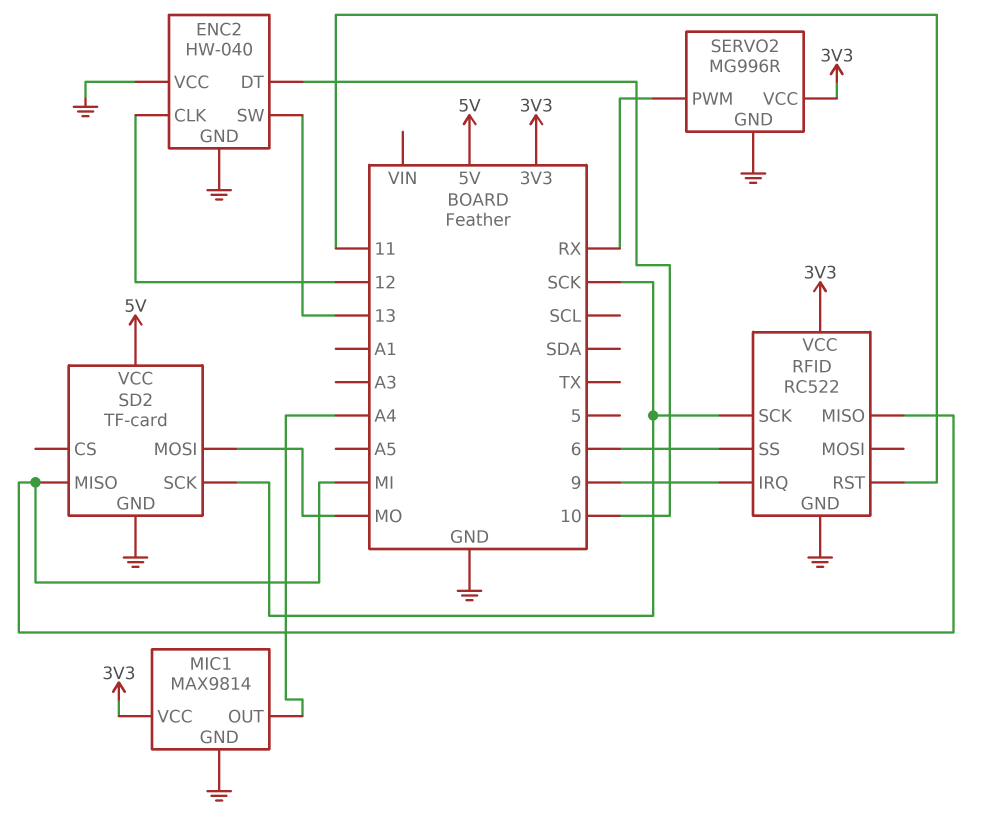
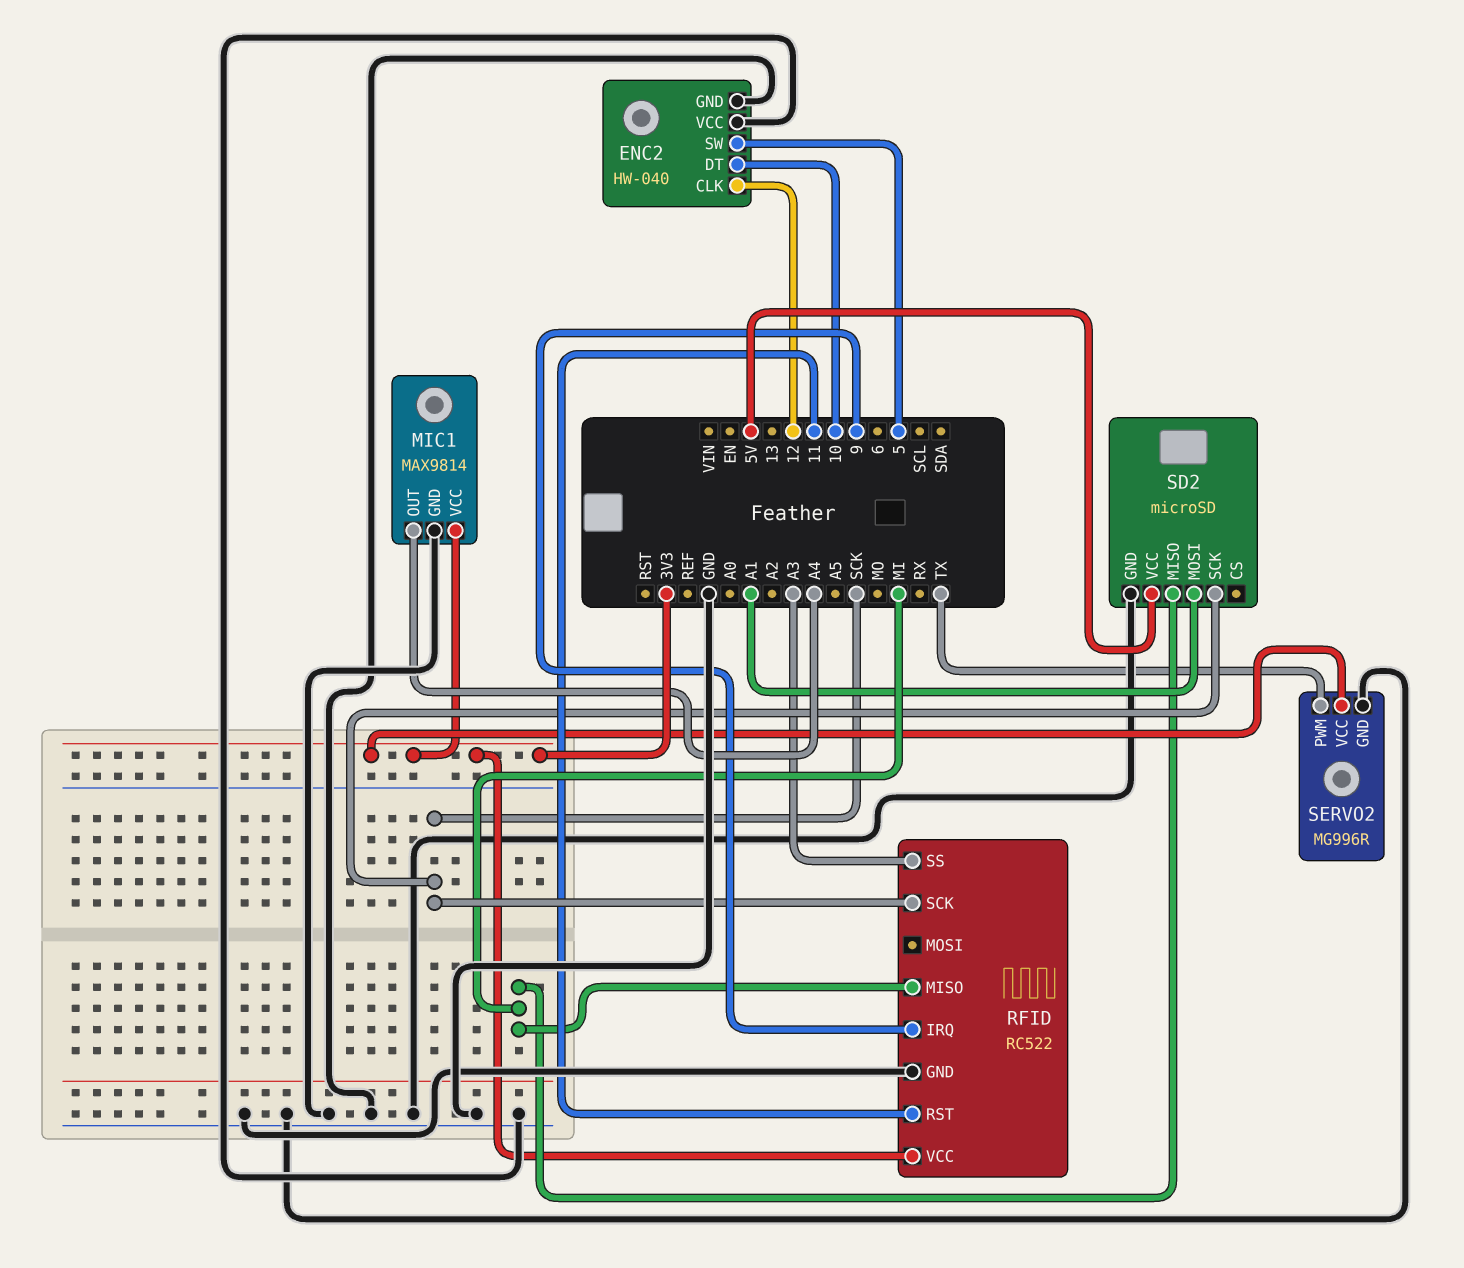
ENC2 pin SW: 13 -> 5
RFID pin SS: 6 -> A3
SD2: TF-card -> microSD
SD2 pin MOSI: MO -> A1
SERVO2 pin PWM: RX -> TX

